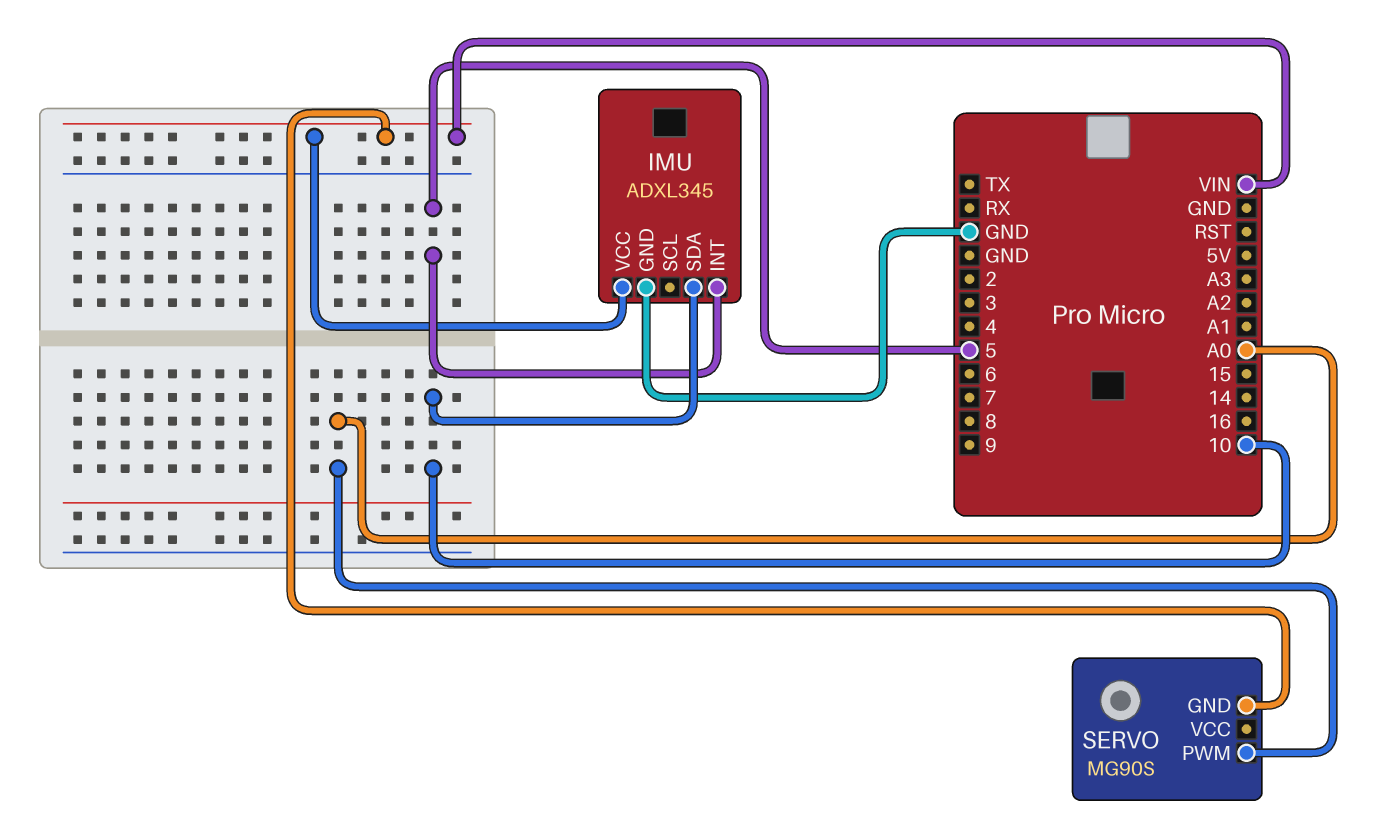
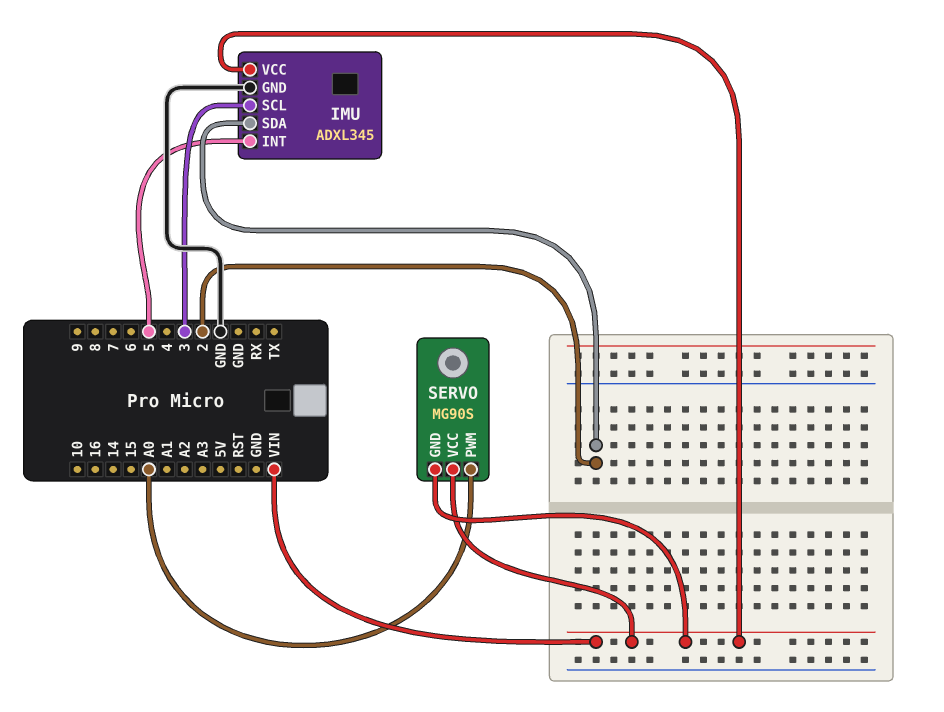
IMU pin SCL: none -> 3
IMU pin SDA: 10 -> 2
SERVO pin VCC: none -> VIN

